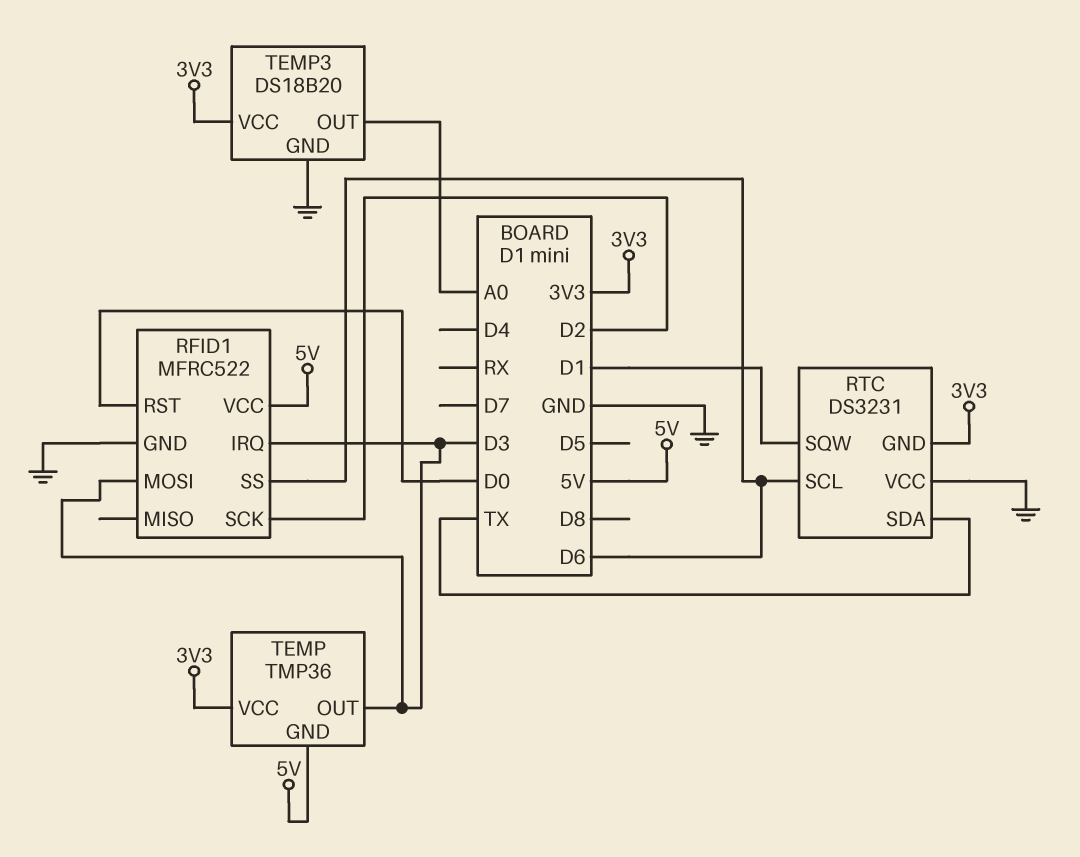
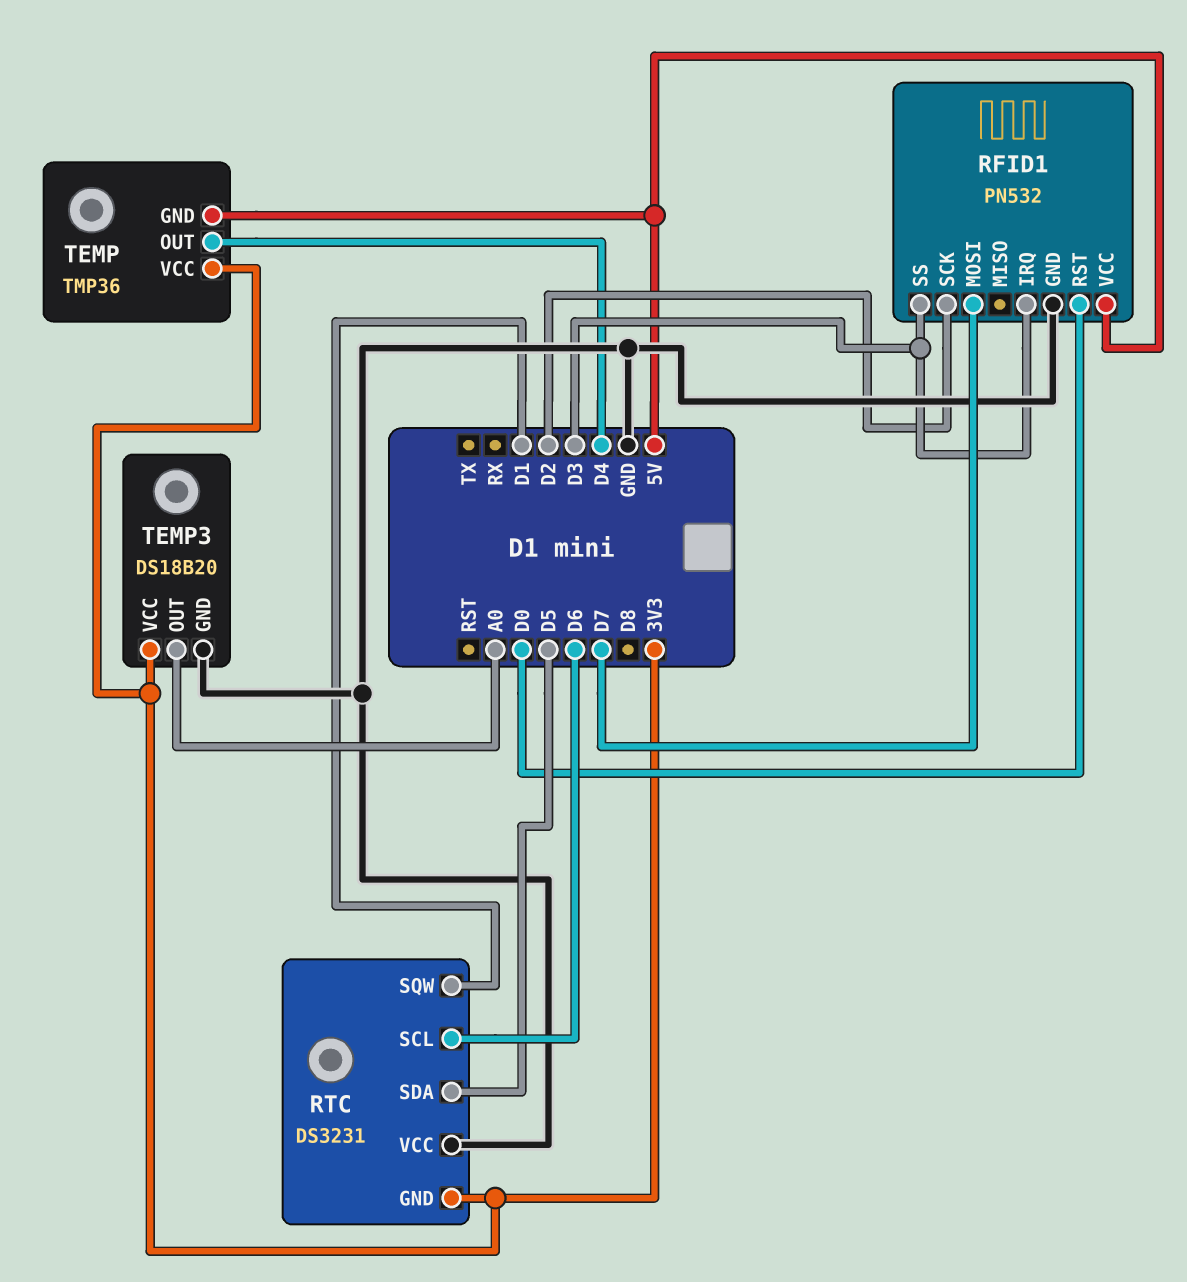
RFID1: MFRC522 -> PN532
RFID1 pin MOSI: D3 -> D7
RFID1 pin SS: D6 -> D3
RTC pin SDA: TX -> D5
TEMP pin OUT: D3 -> D4

